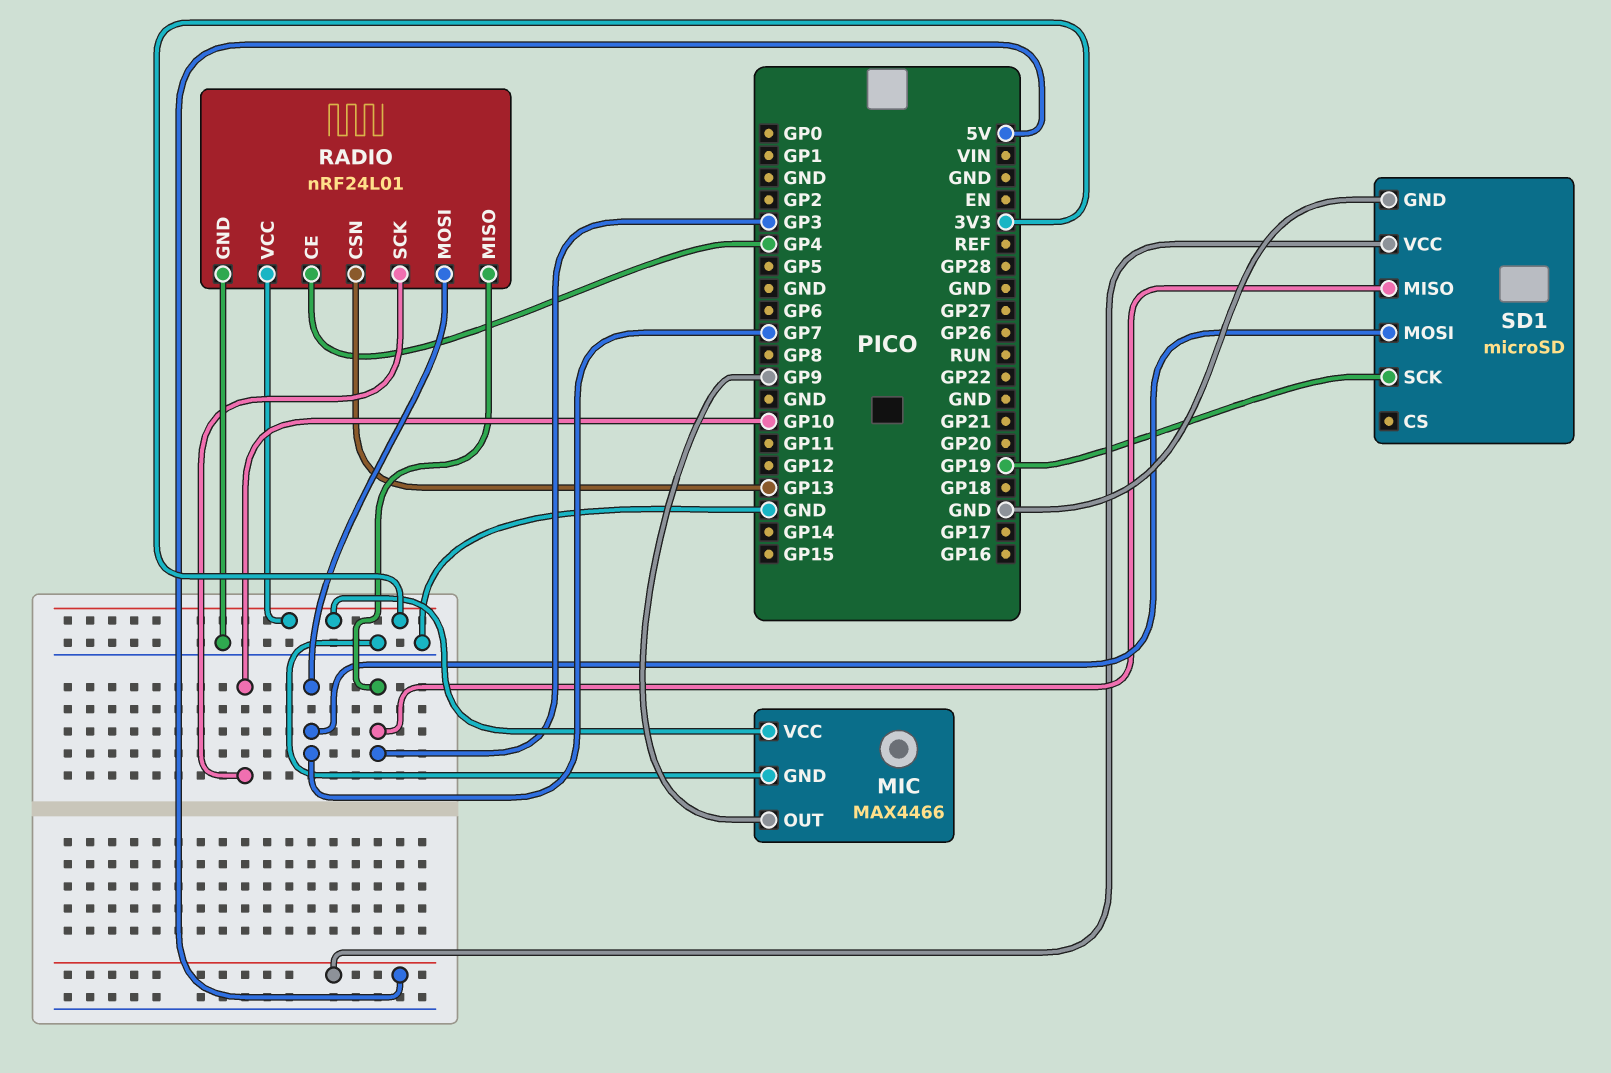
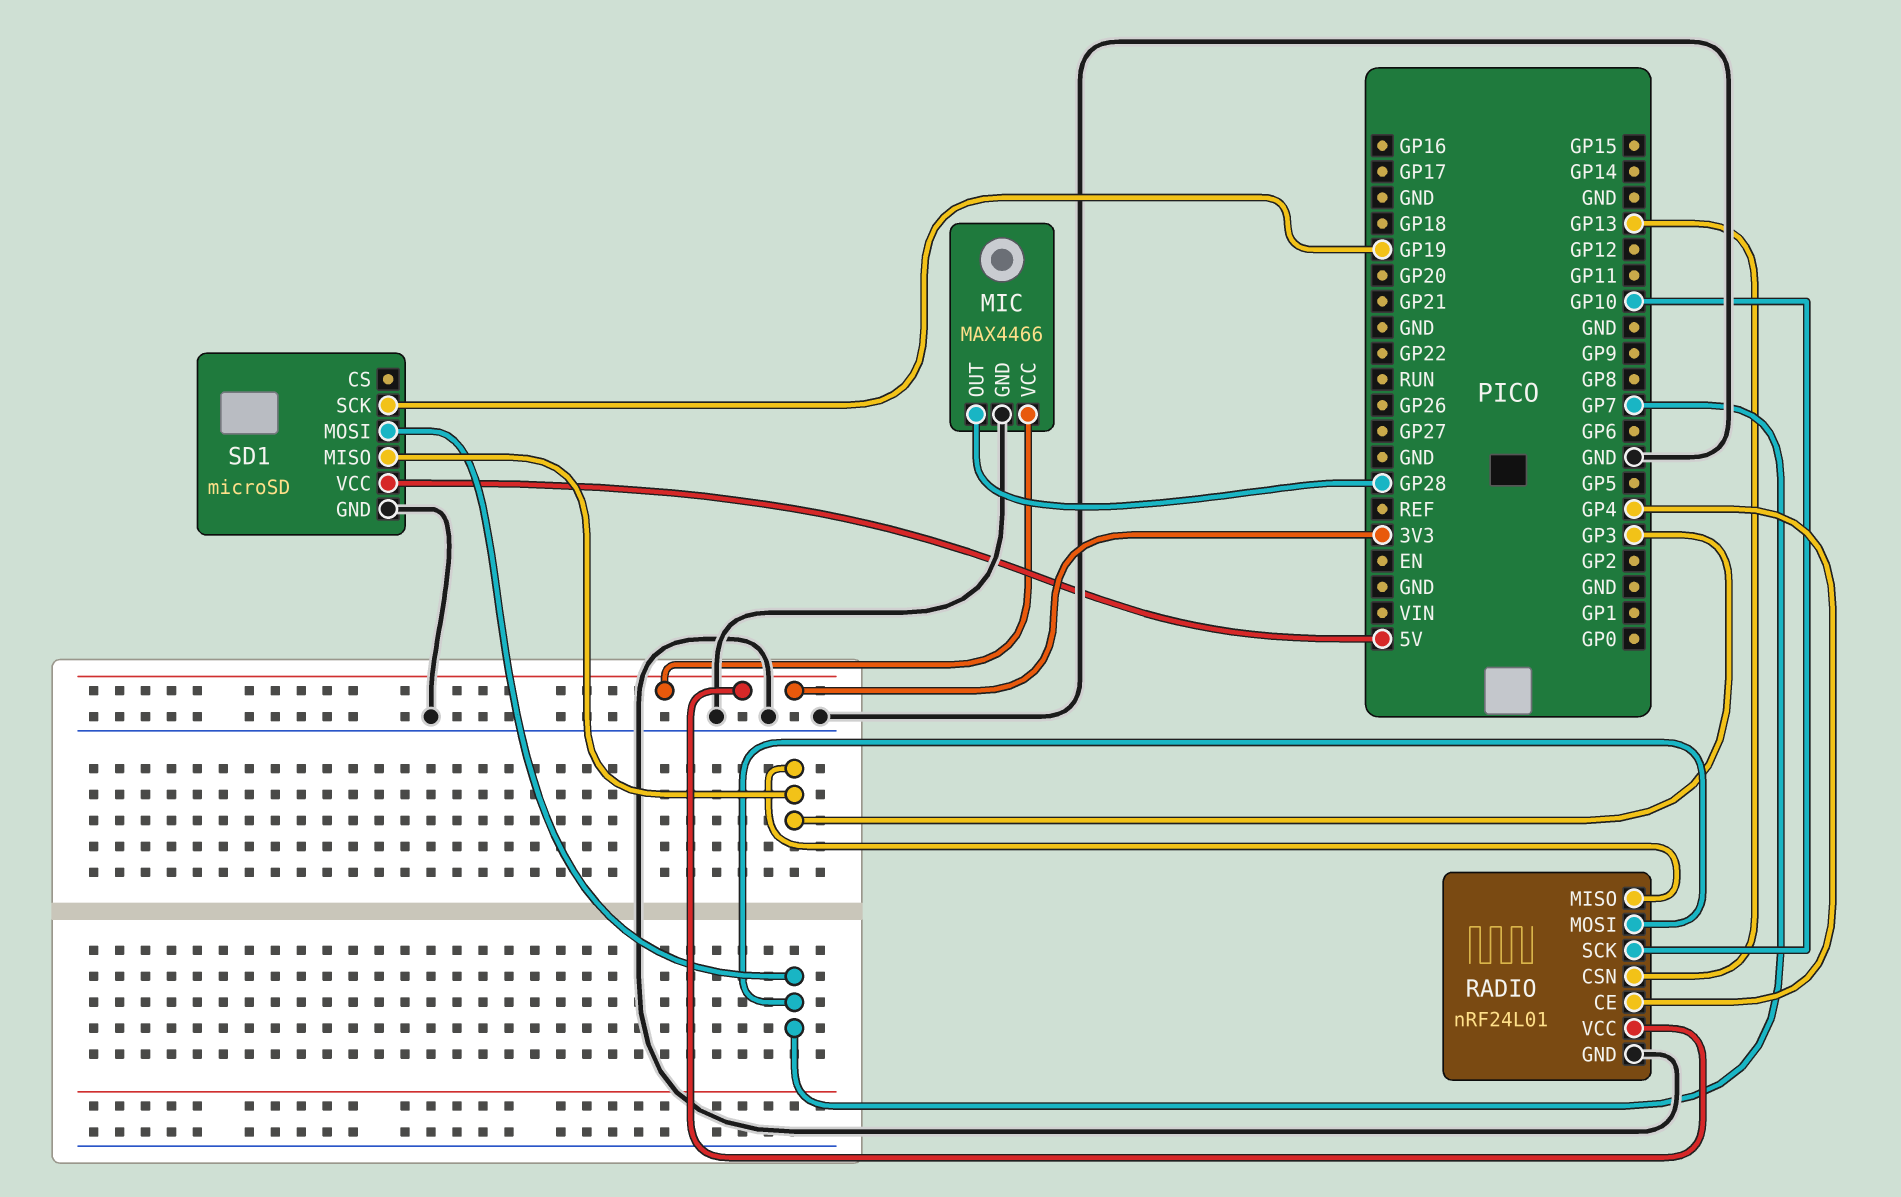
MIC pin OUT: GP9 -> GP28

